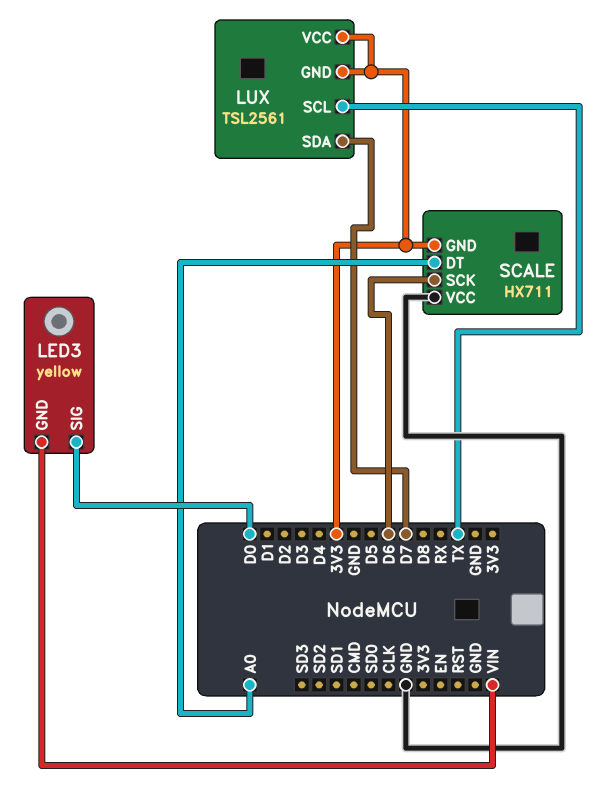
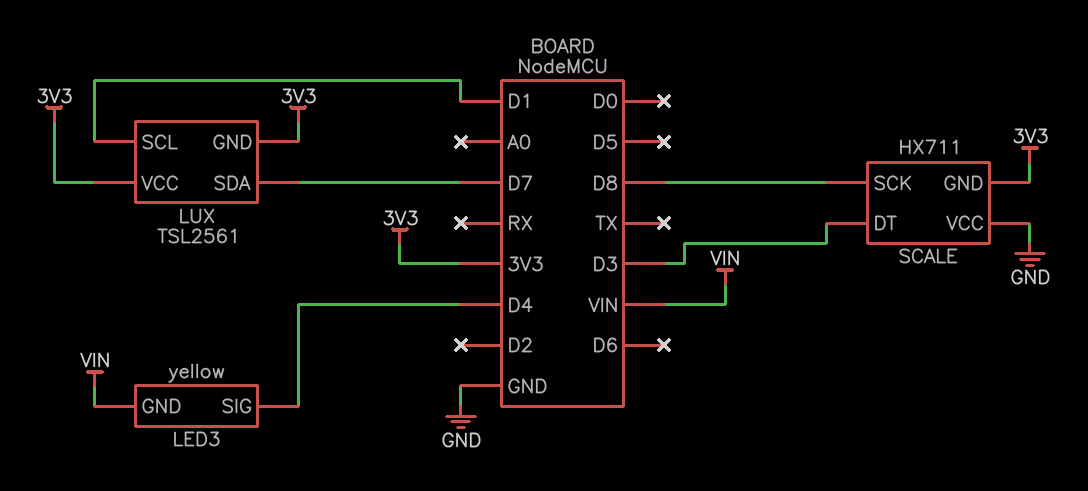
LED3 pin SIG: D0 -> D4
LUX pin SCL: TX -> D1
SCALE pin DT: A0 -> D3
SCALE pin SCK: D6 -> D8

